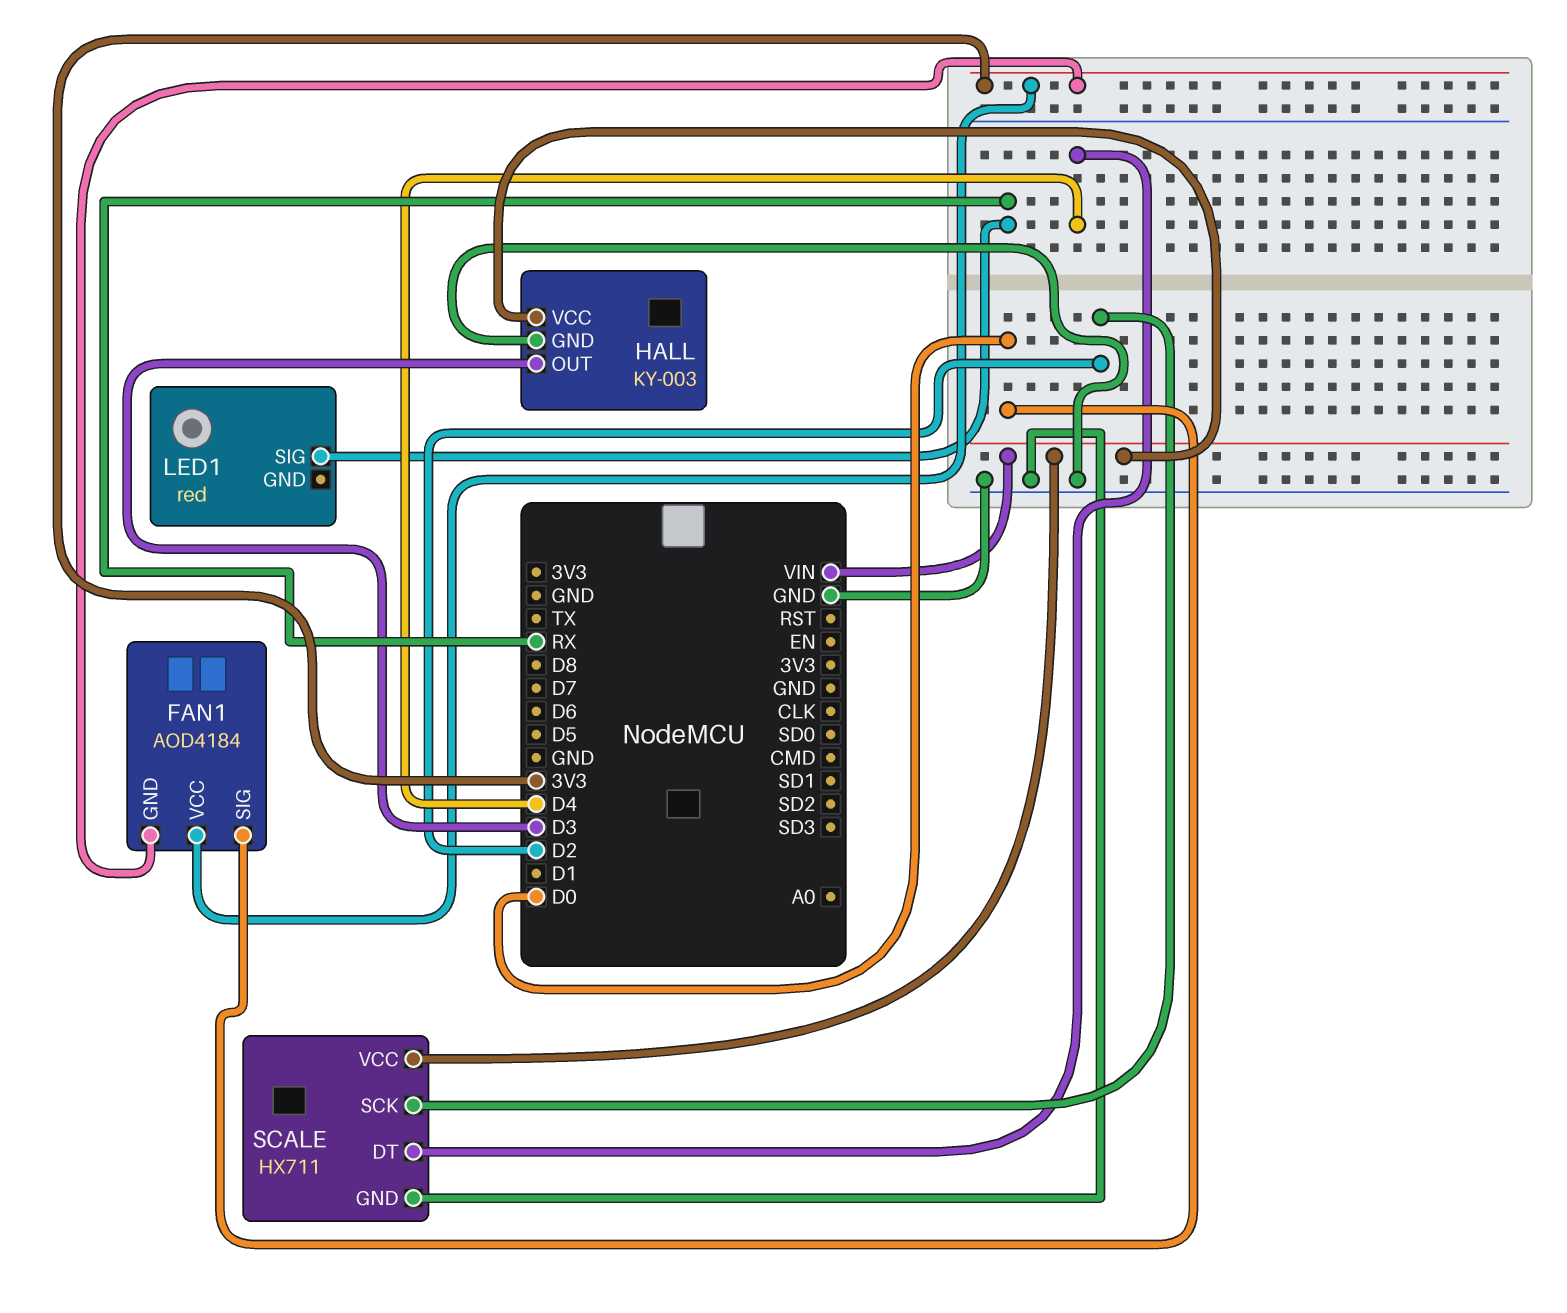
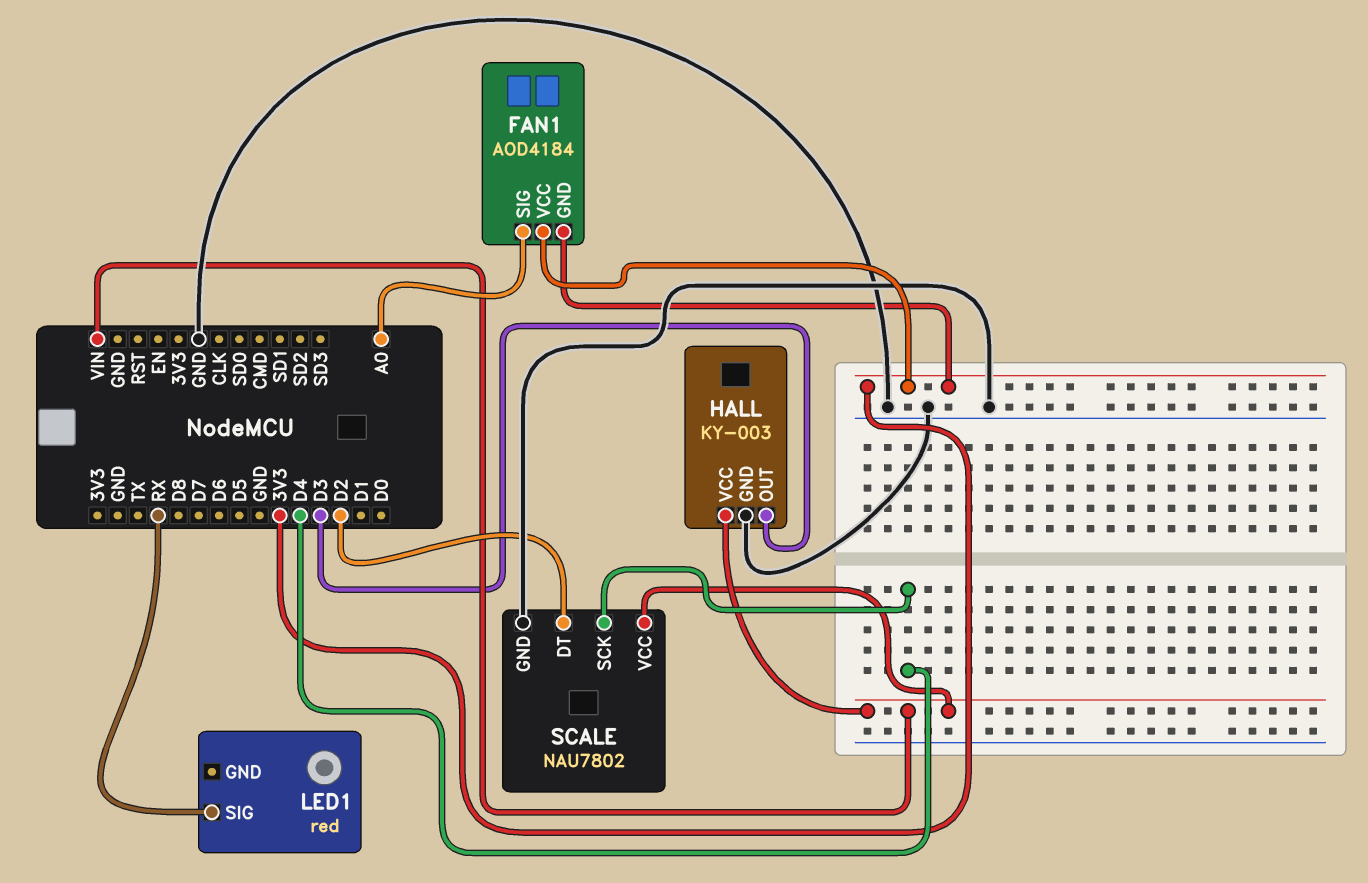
FAN1 pin SIG: D0 -> A0
SCALE: HX711 -> NAU7802
SCALE pin DT: D4 -> D2
SCALE pin SCK: D2 -> D4

